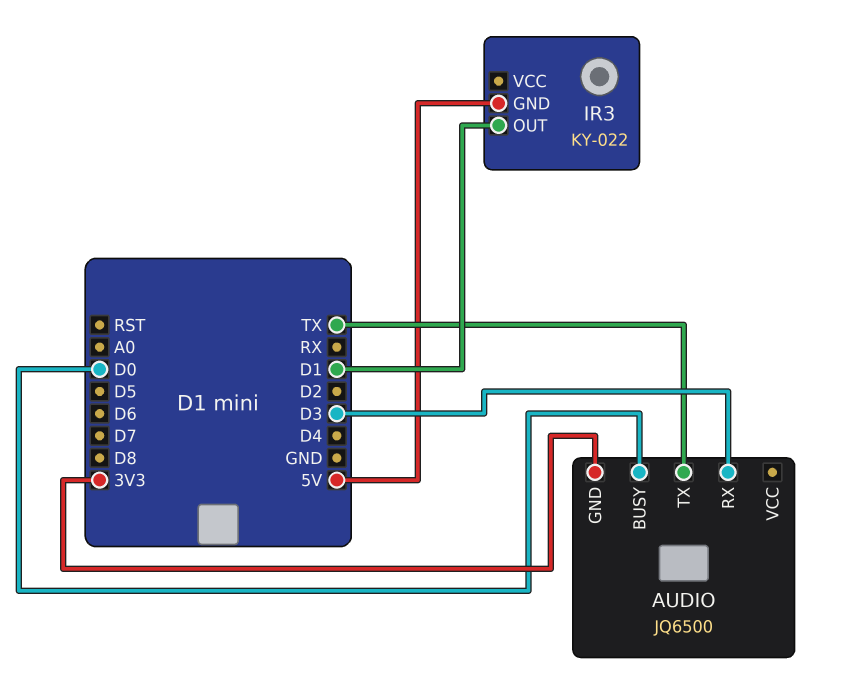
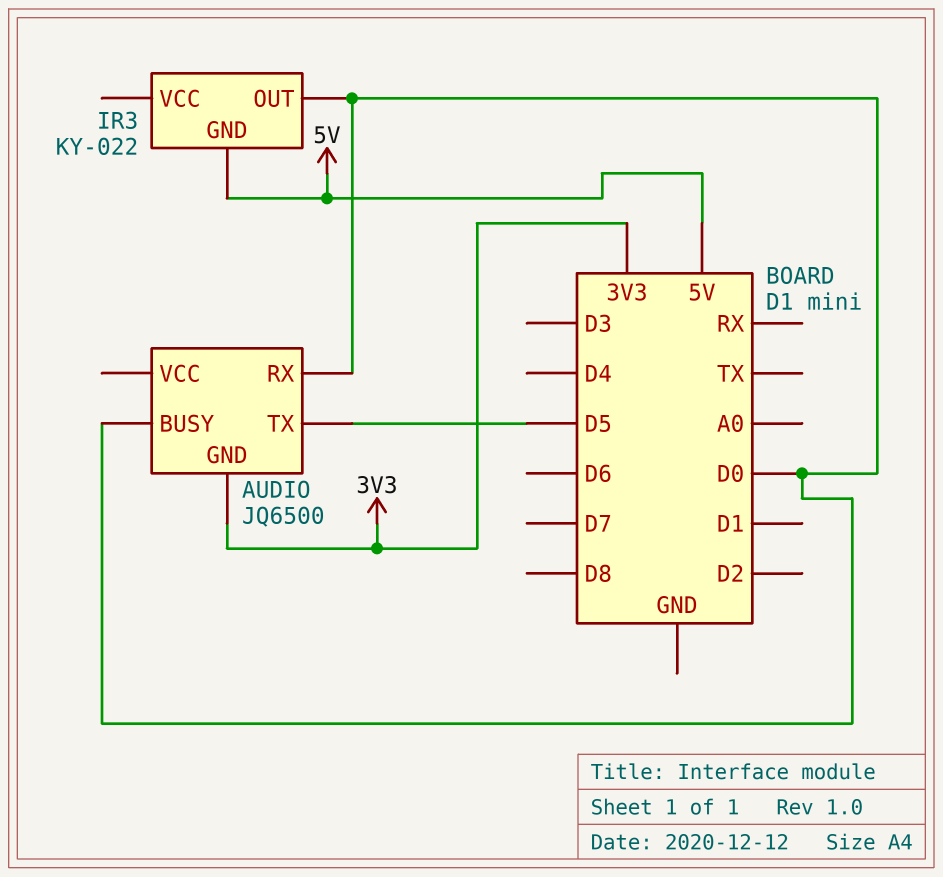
AUDIO pin RX: D3 -> D0
AUDIO pin TX: TX -> D5
IR3 pin OUT: D1 -> D0

